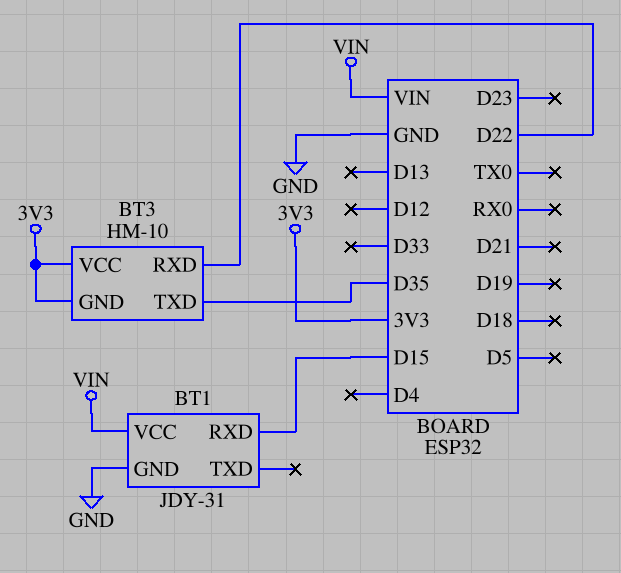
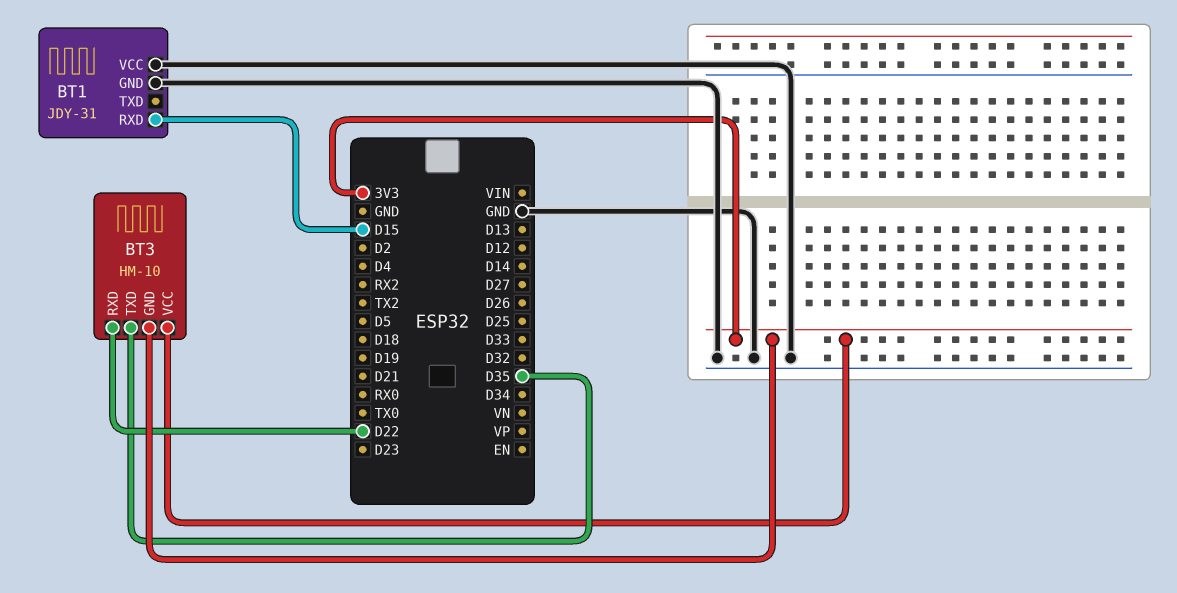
BT1 pin VCC: VIN -> GND

